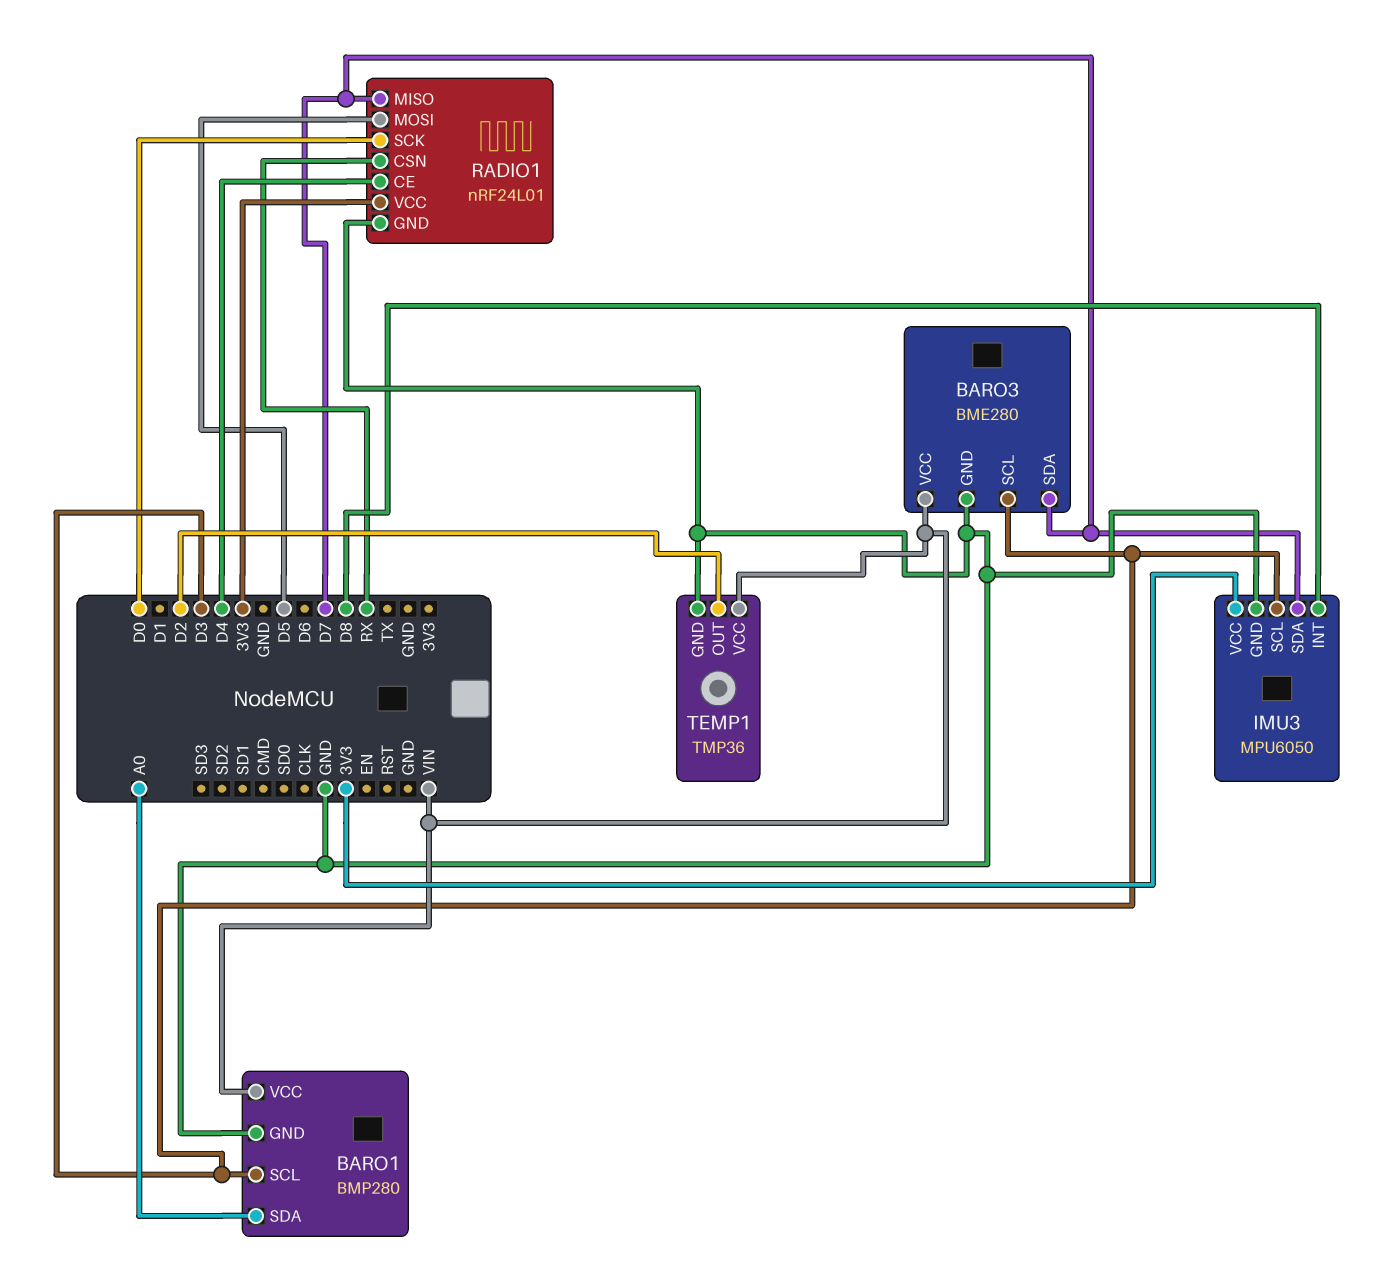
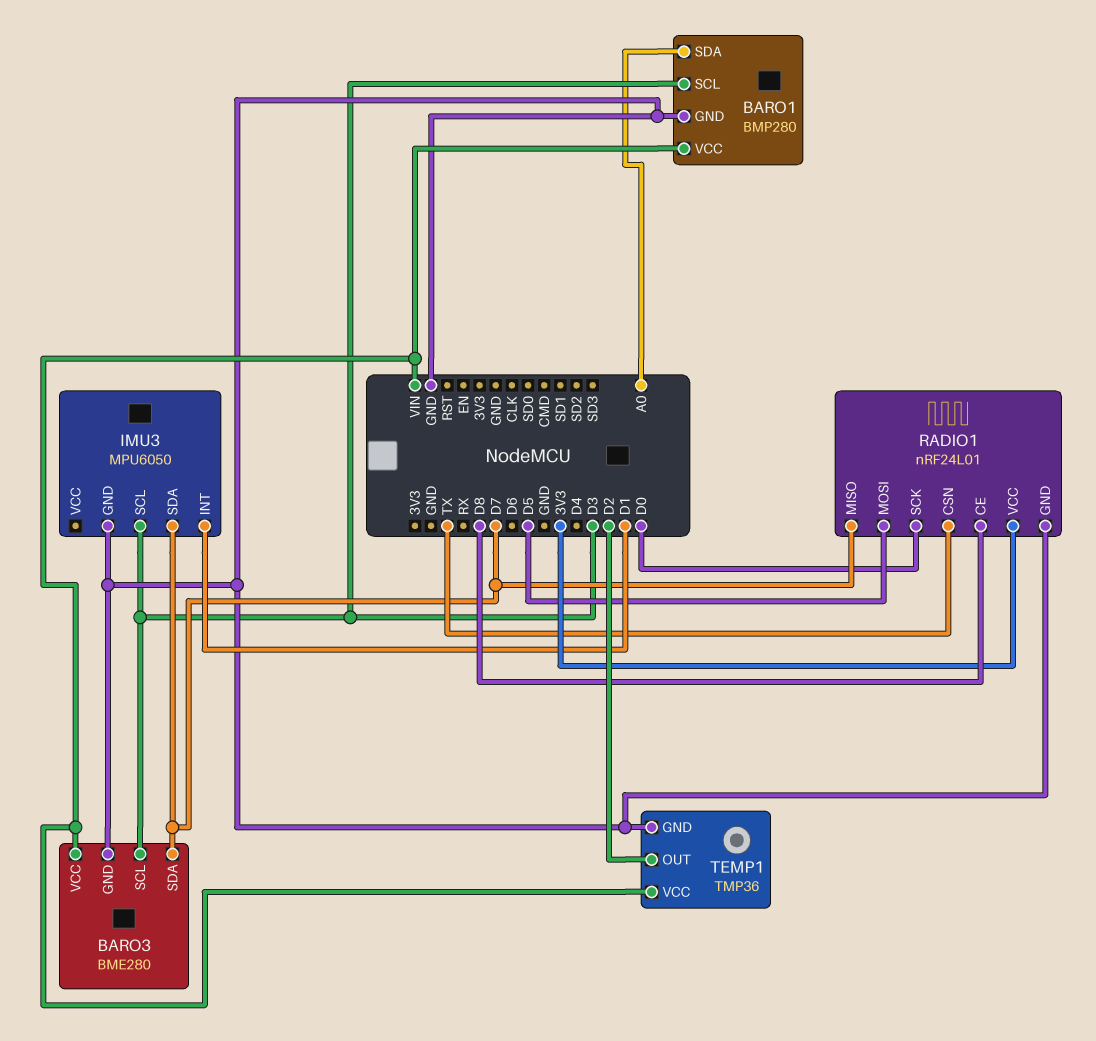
IMU3 pin INT: D8 -> D1
IMU3 pin VCC: 3V3 -> none
RADIO1 pin CE: D4 -> D8
RADIO1 pin CSN: RX -> TX

